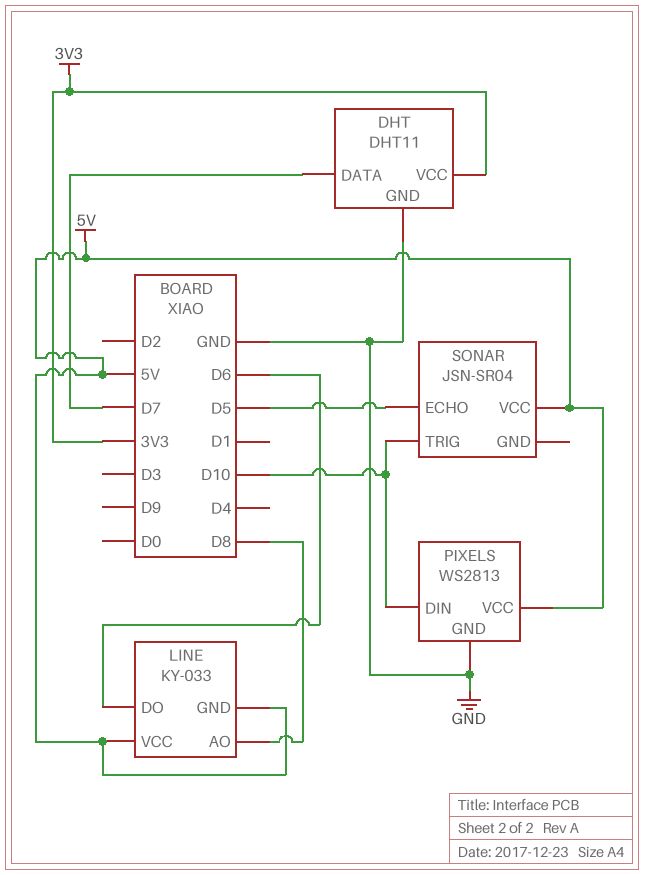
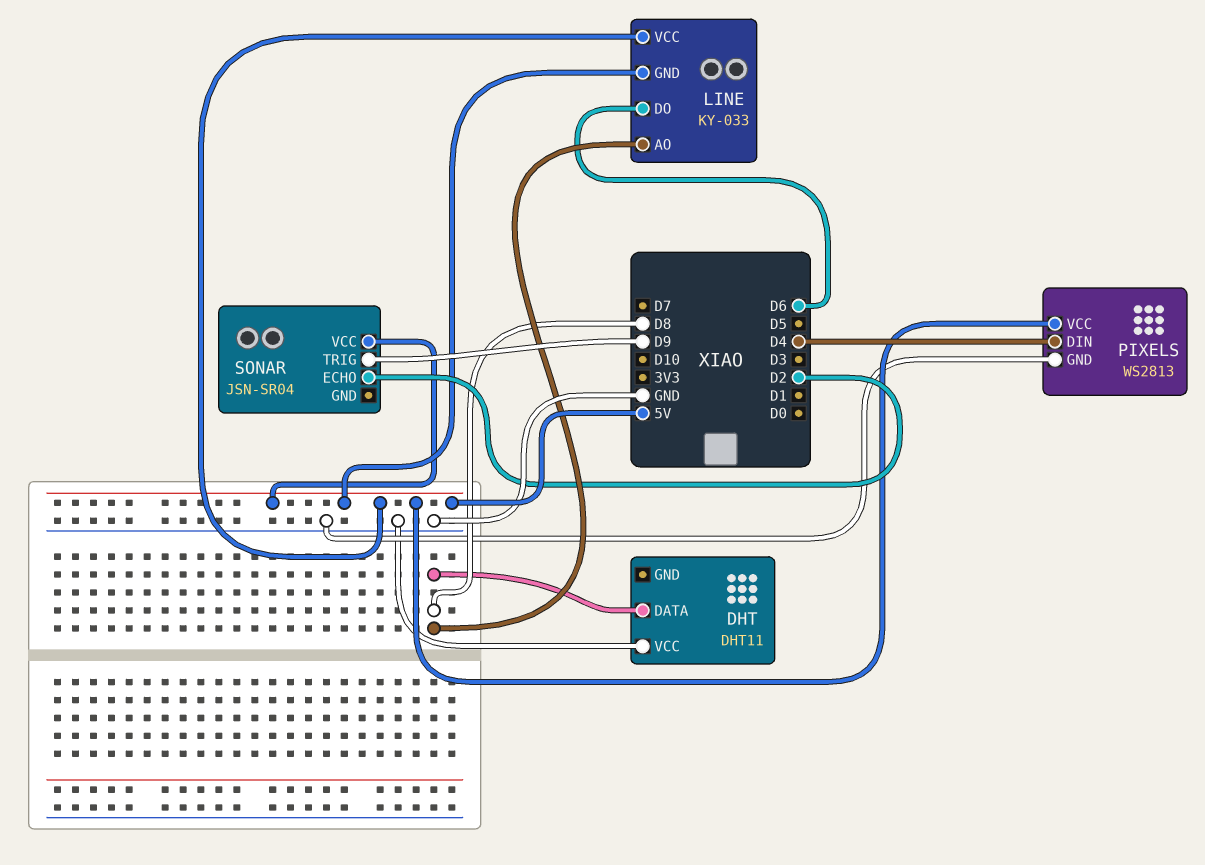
DHT pin DATA: D7 -> D8
DHT pin GND: GND -> none
DHT pin VCC: 3V3 -> GND
PIXELS pin DIN: D10 -> D4
SONAR pin ECHO: D5 -> D2
SONAR pin TRIG: D10 -> D9

